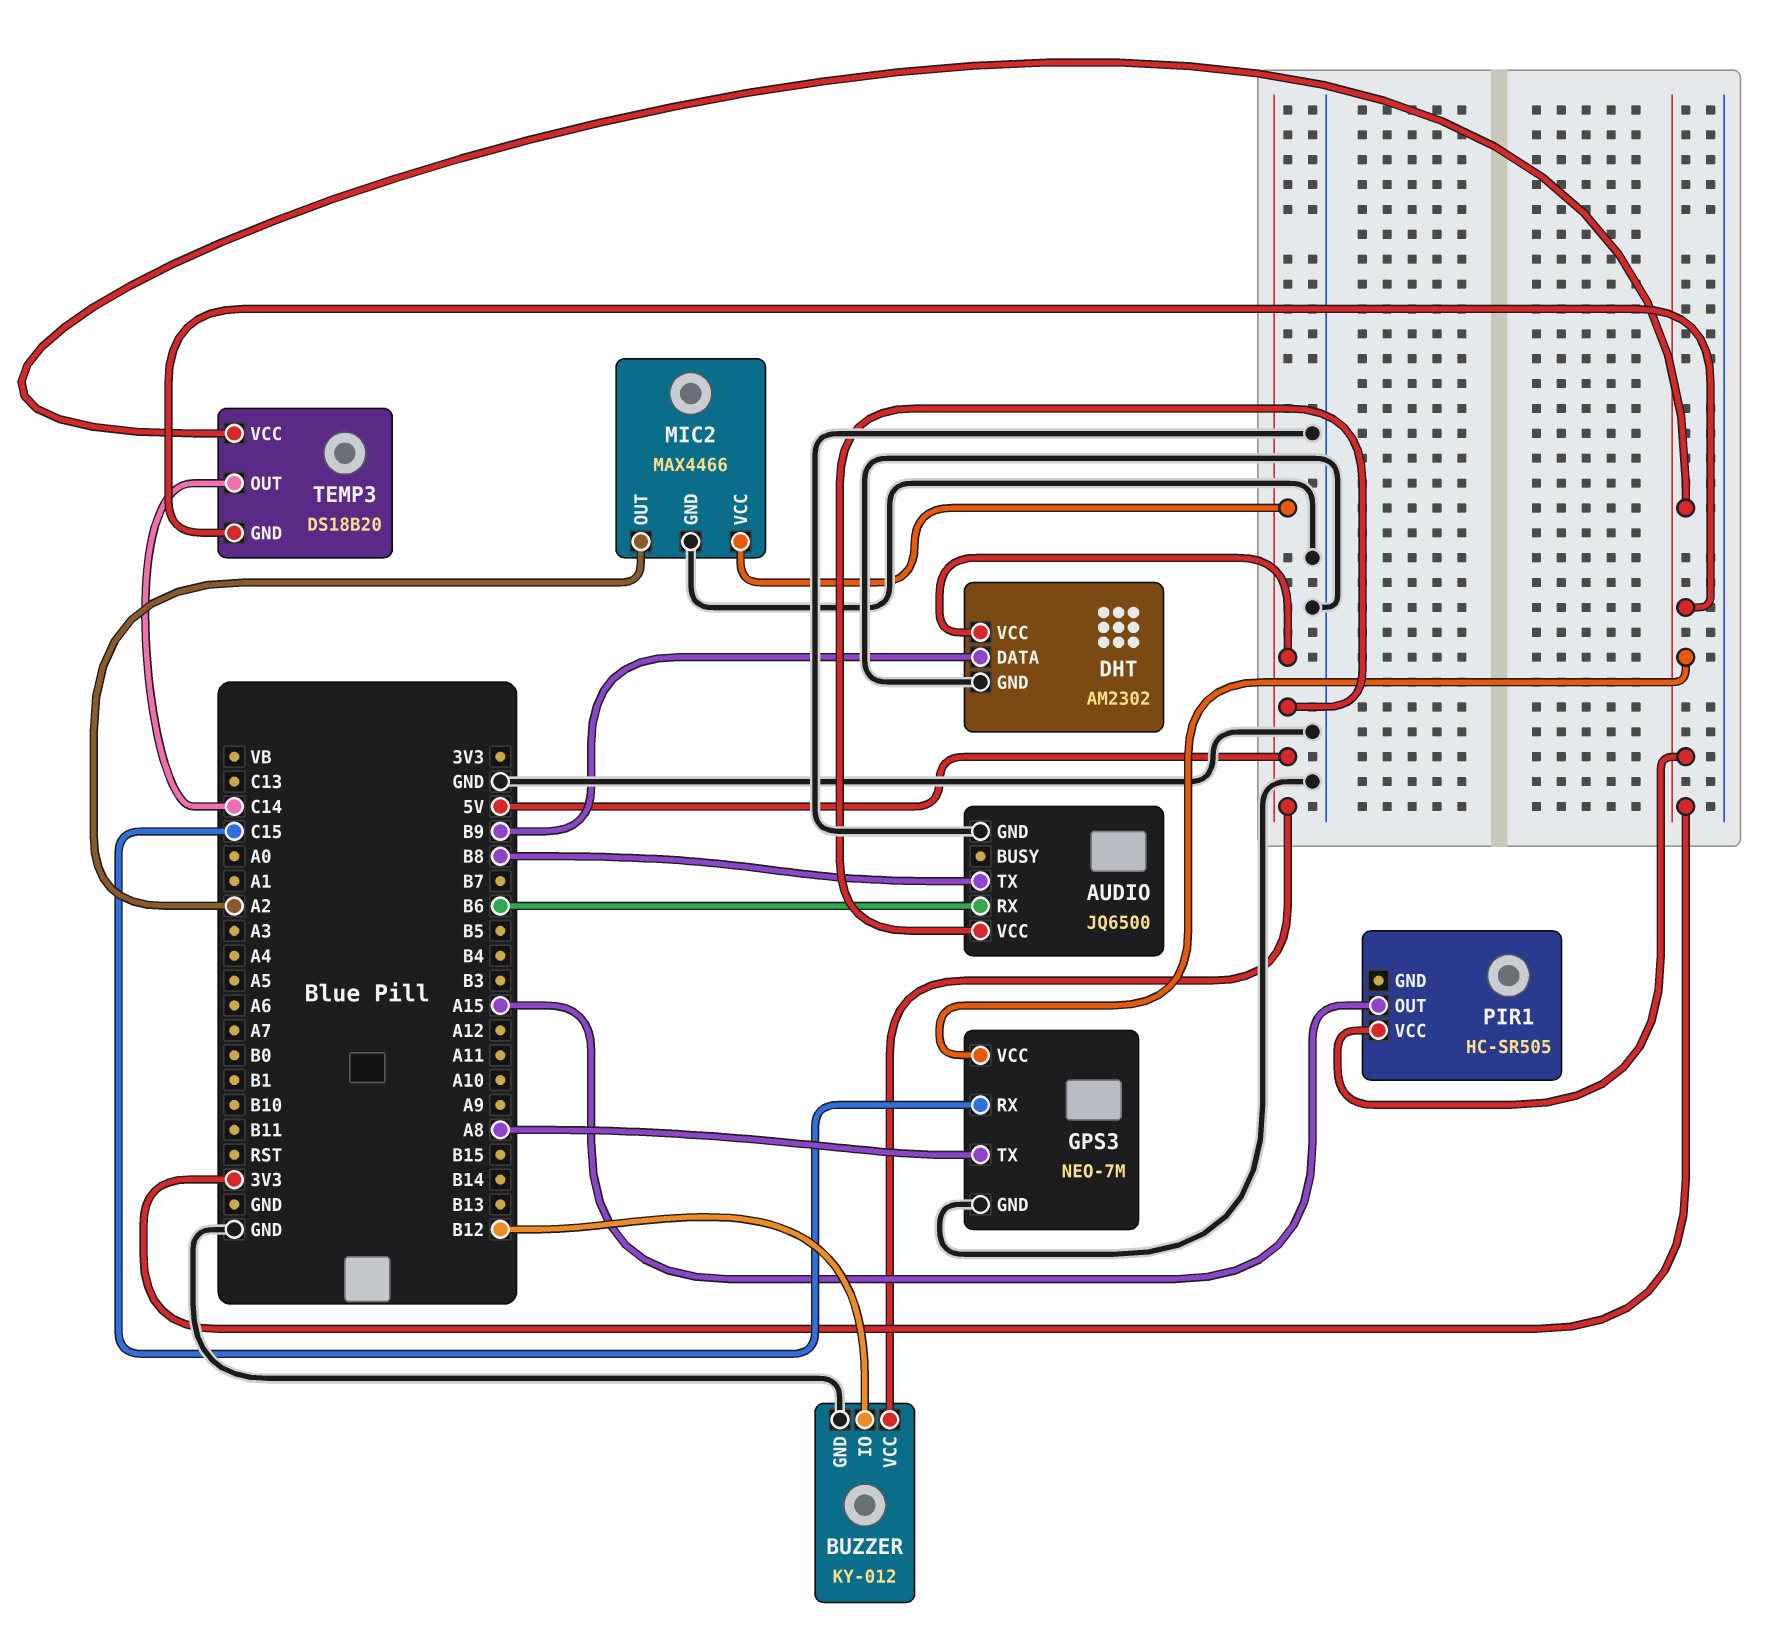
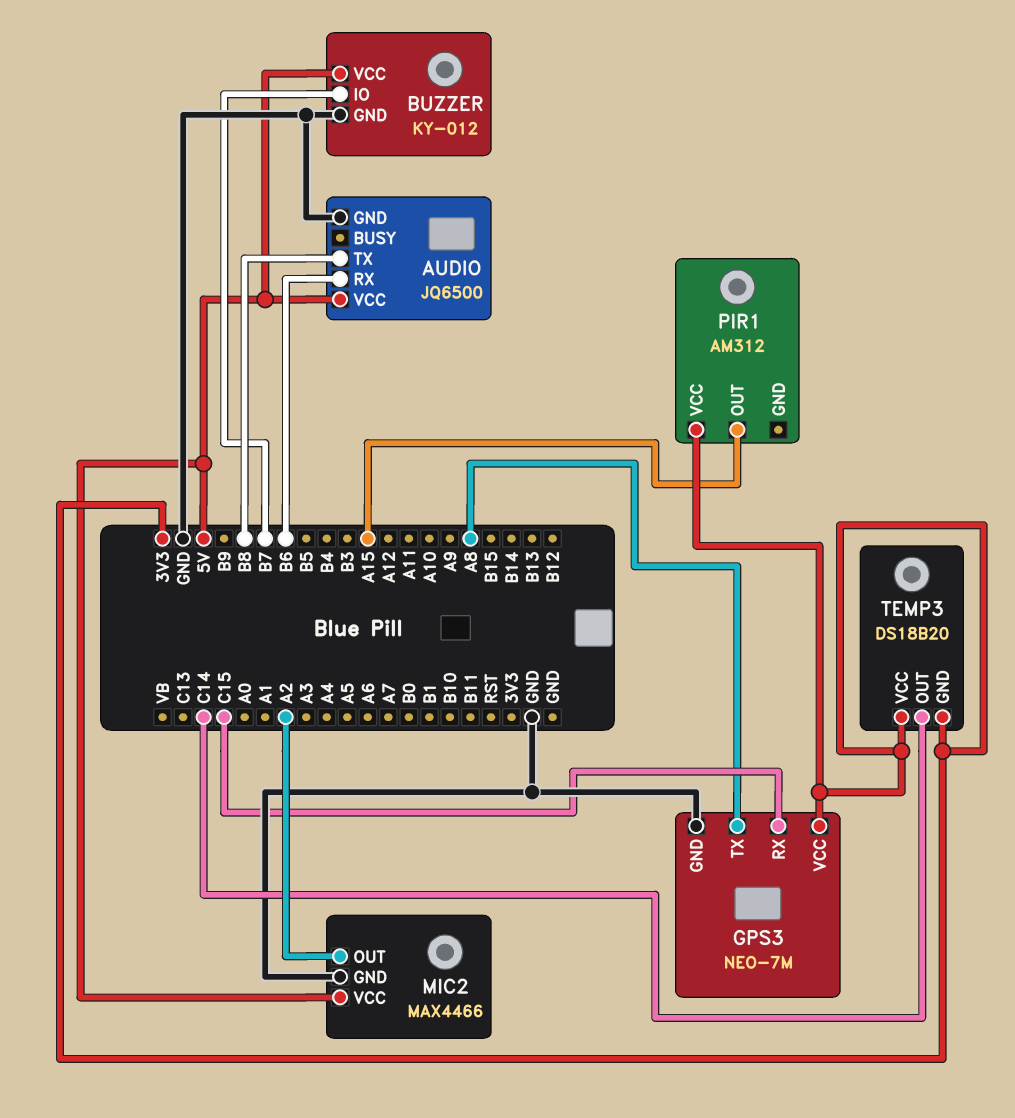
BUZZER pin IO: B12 -> B7
DHT: AM2302 -> none
DHT pin DATA: B9 -> none
DHT pin GND: GND -> none
DHT pin VCC: 5V -> none
PIR1: HC-SR505 -> AM312

